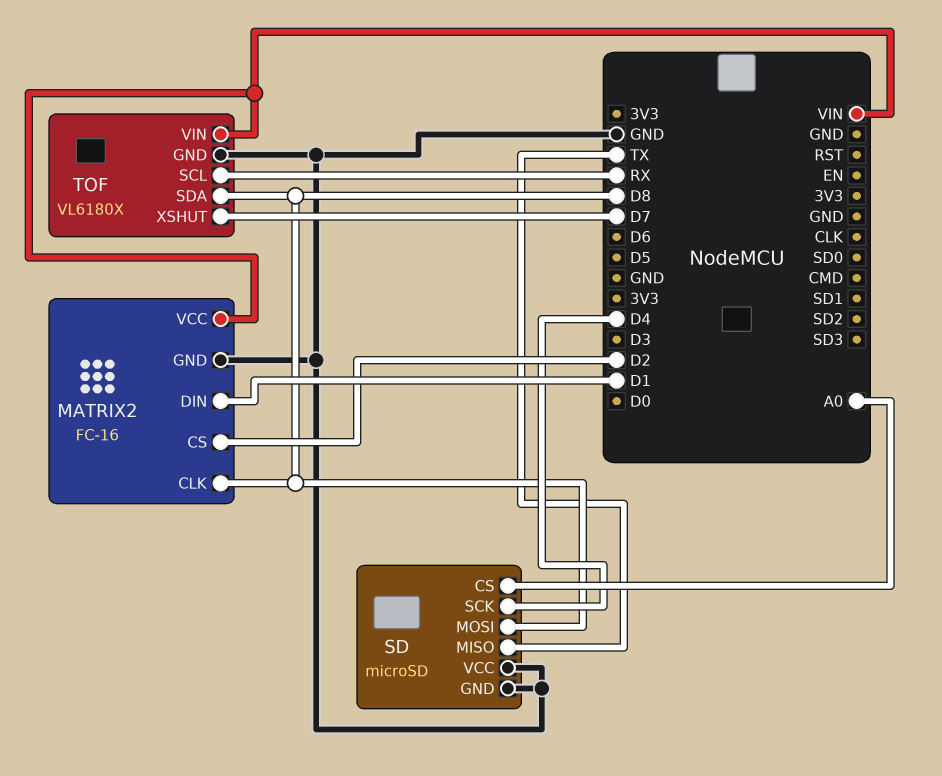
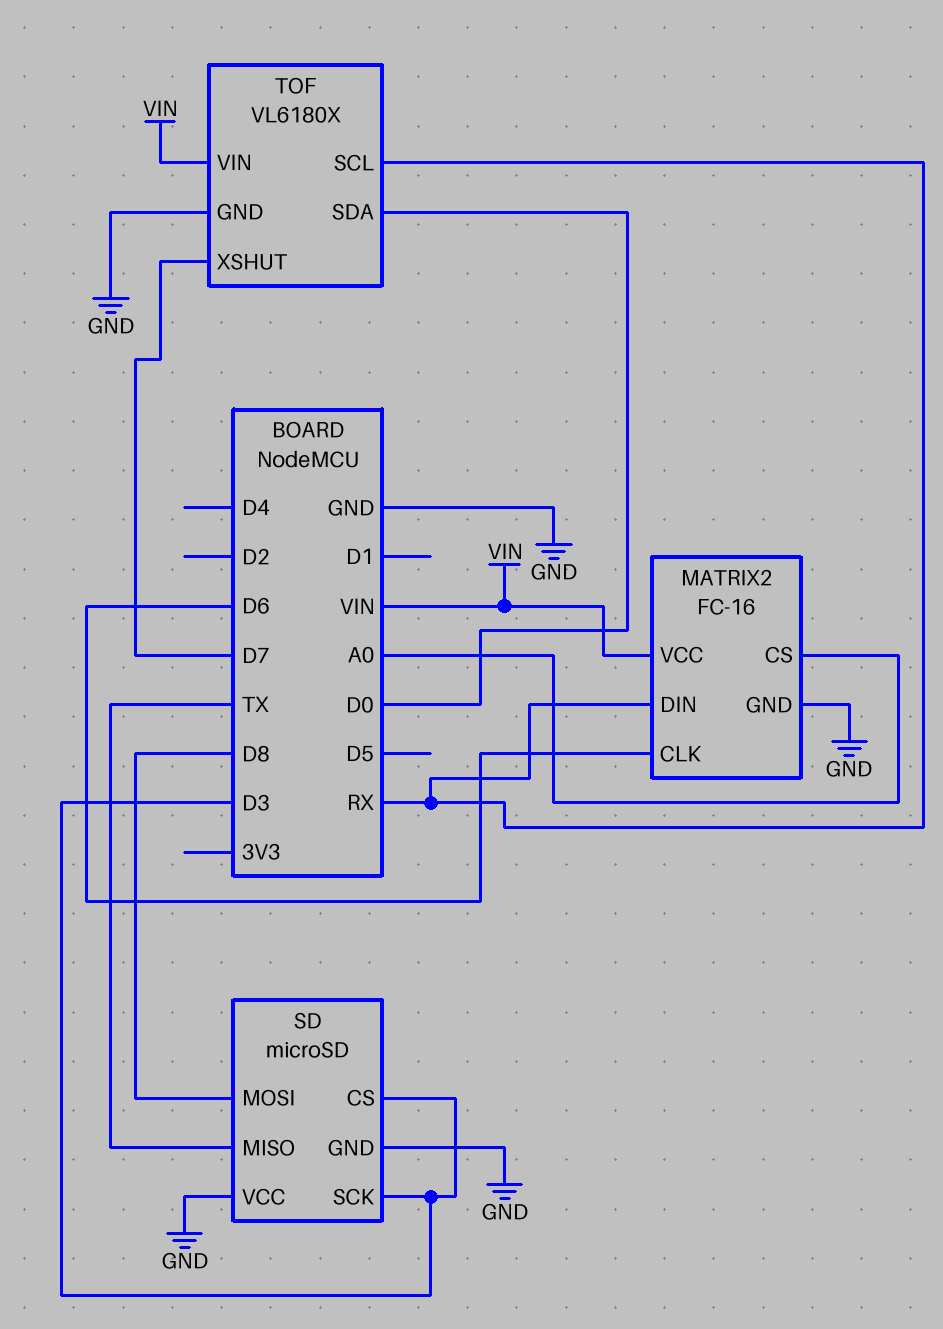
MATRIX2 pin CLK: D8 -> D6
MATRIX2 pin CS: D2 -> A0
MATRIX2 pin DIN: D1 -> RX
SD pin CS: A0 -> D3
SD pin SCK: D4 -> D3
TOF pin SDA: D8 -> D0

